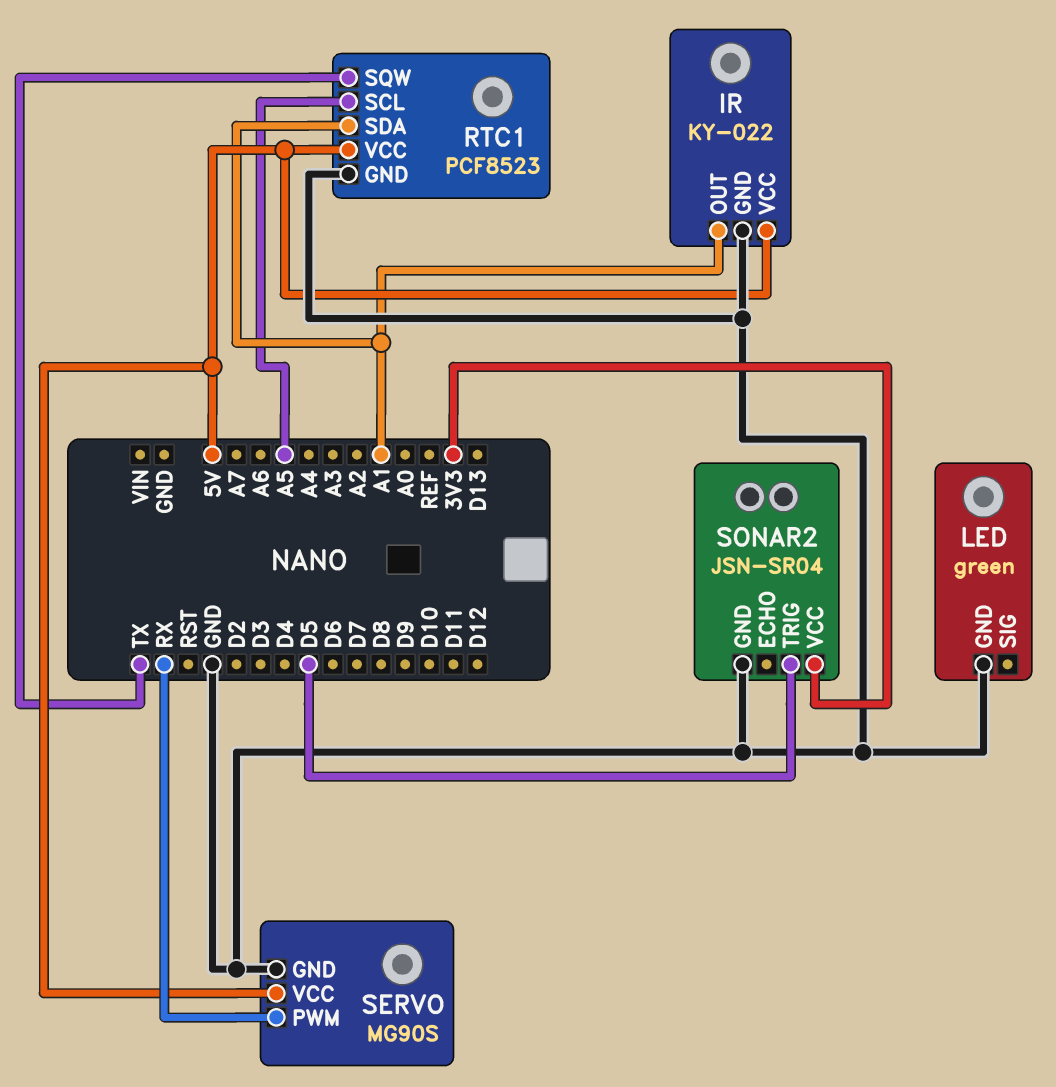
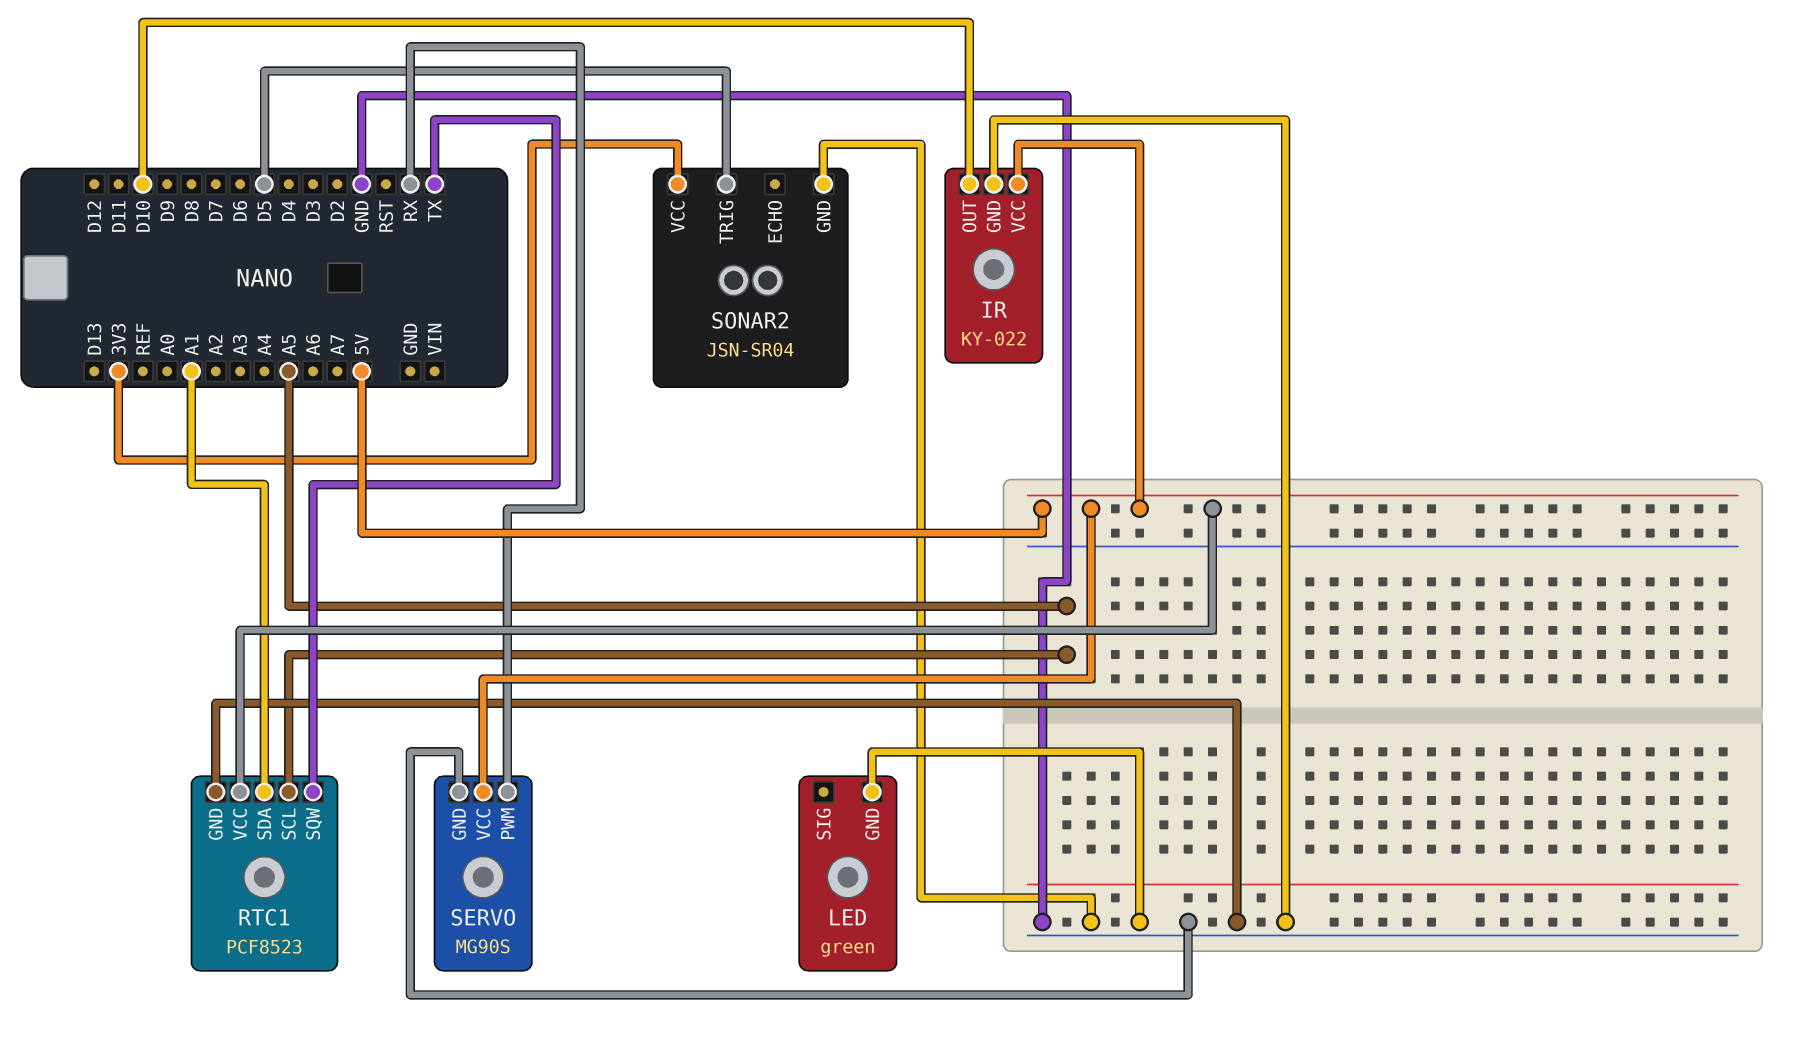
IR pin OUT: A1 -> D10

